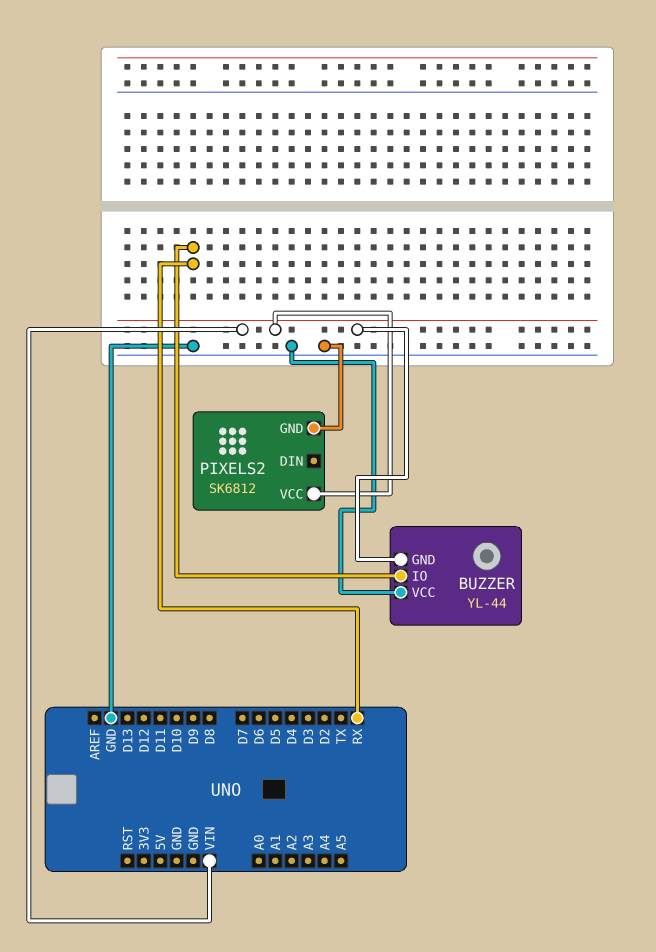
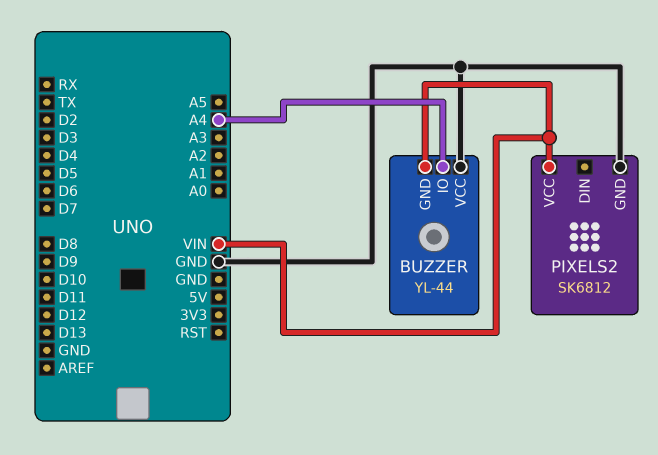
BUZZER pin IO: RX -> A4

